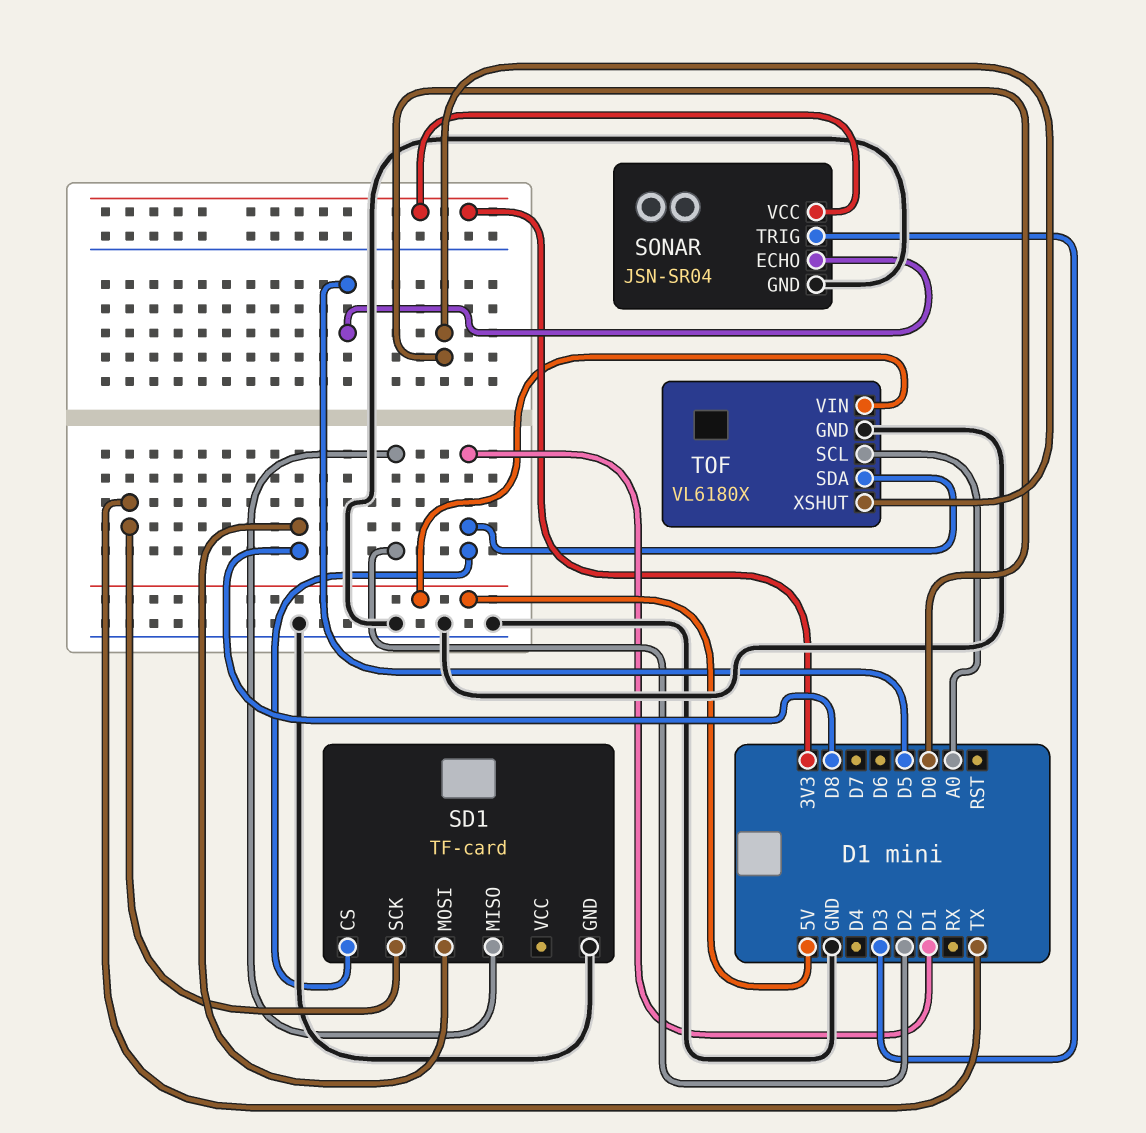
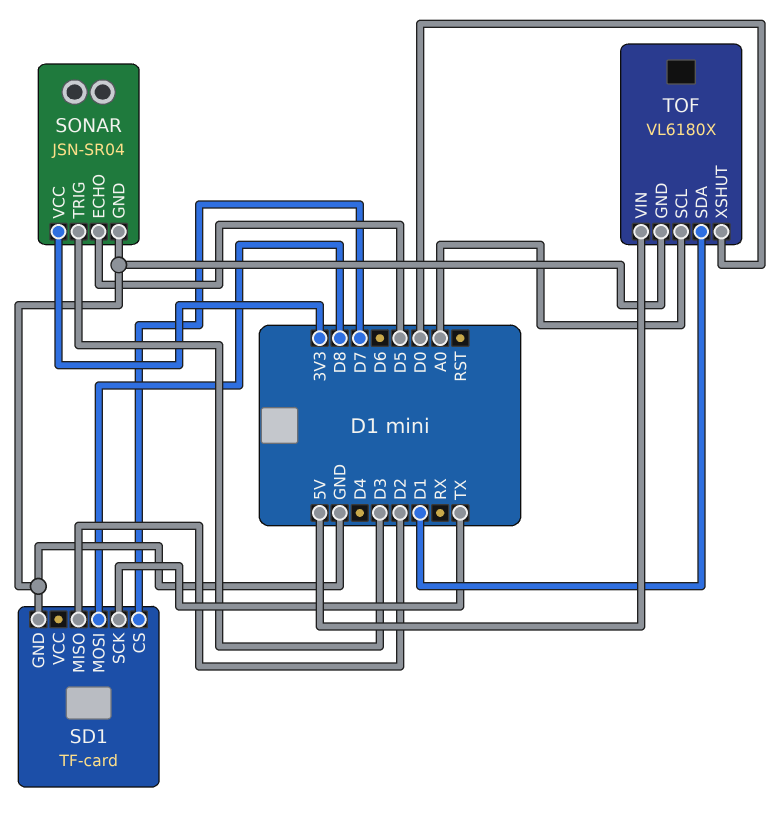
SD1 pin CS: D1 -> D7

